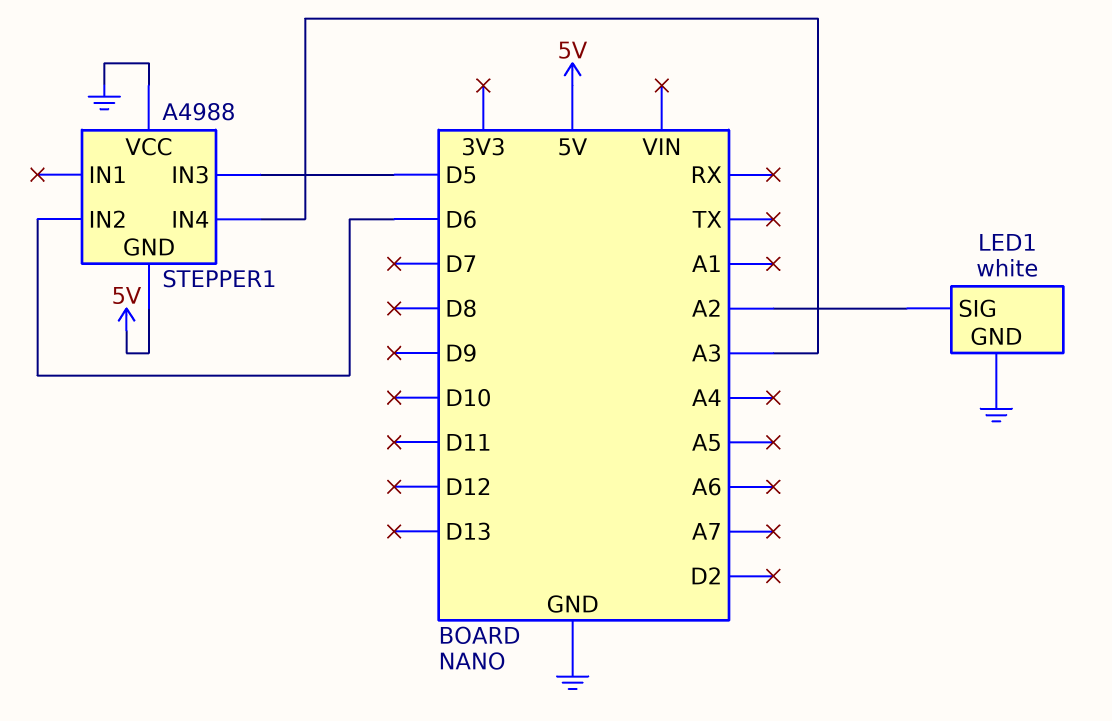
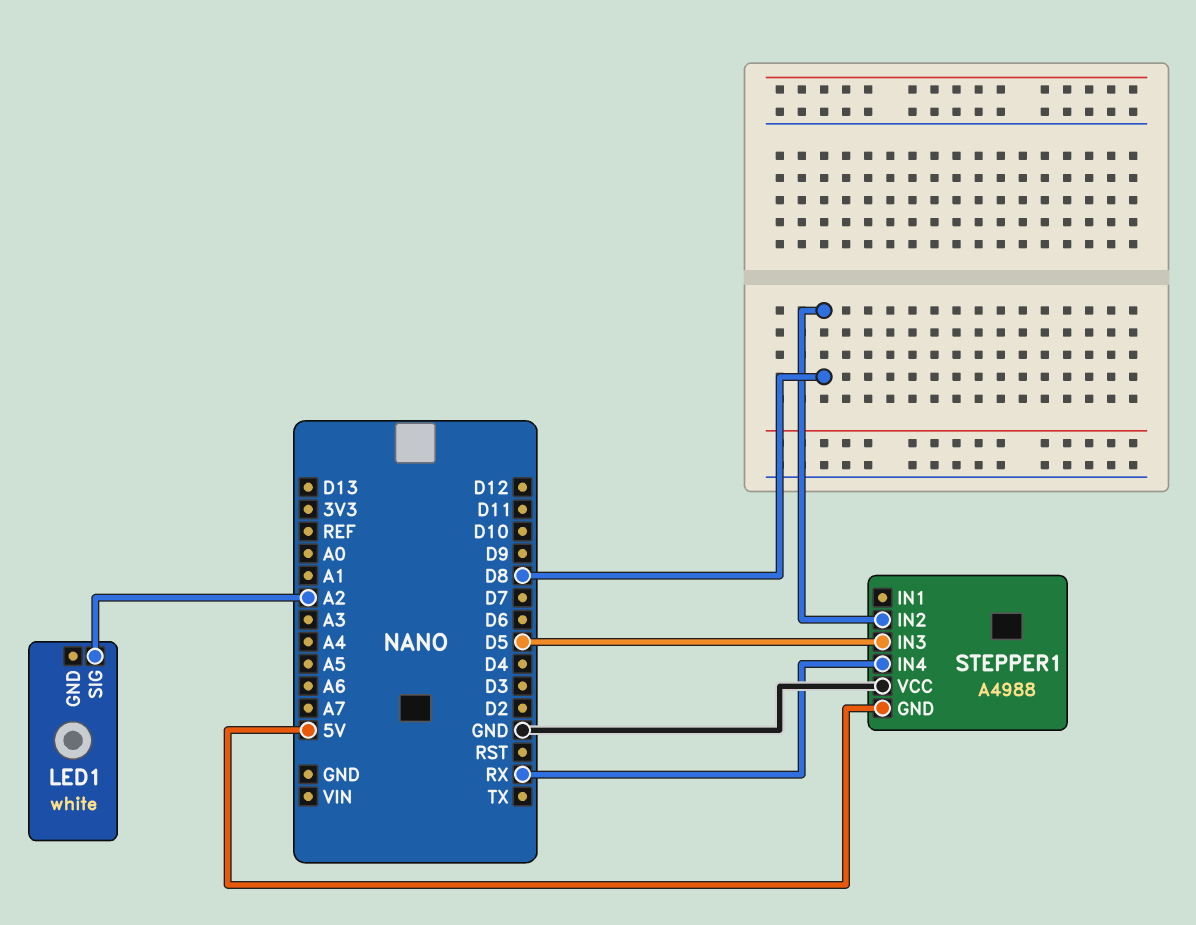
LED1 pin GND: GND -> none
STEPPER1 pin IN2: D6 -> D8
STEPPER1 pin IN4: A3 -> RX

